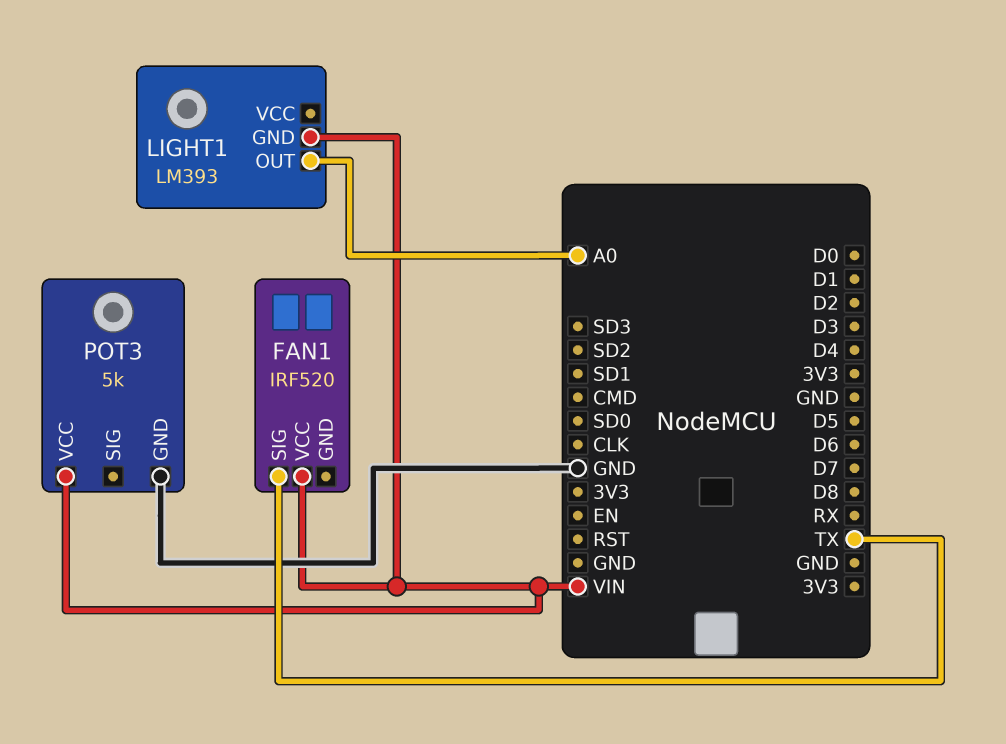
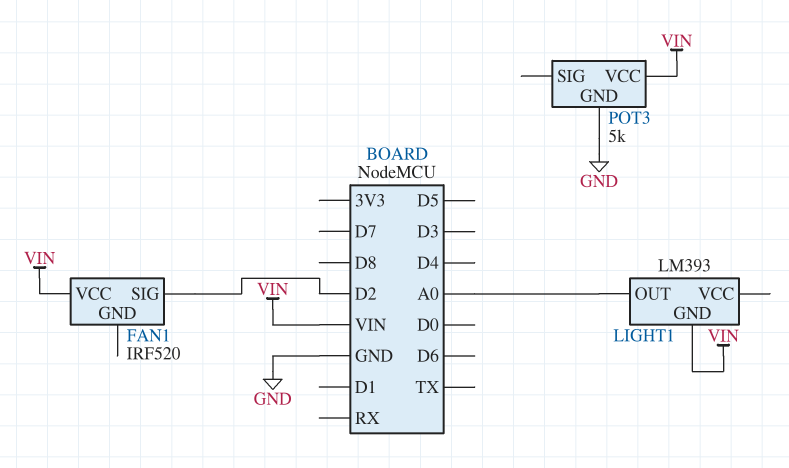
FAN1 pin SIG: TX -> D2

